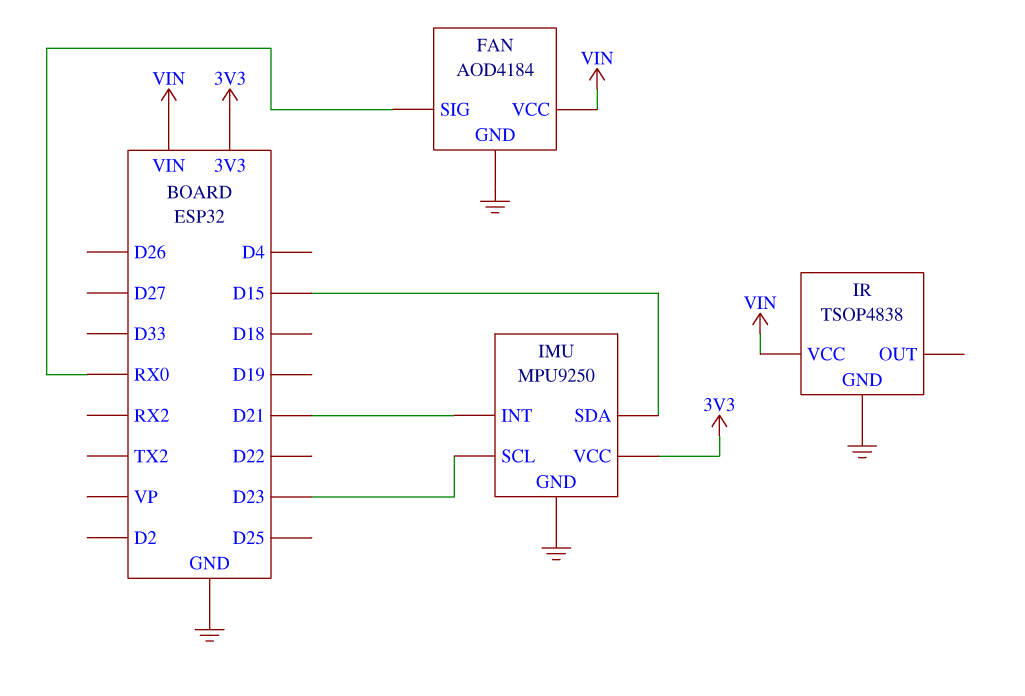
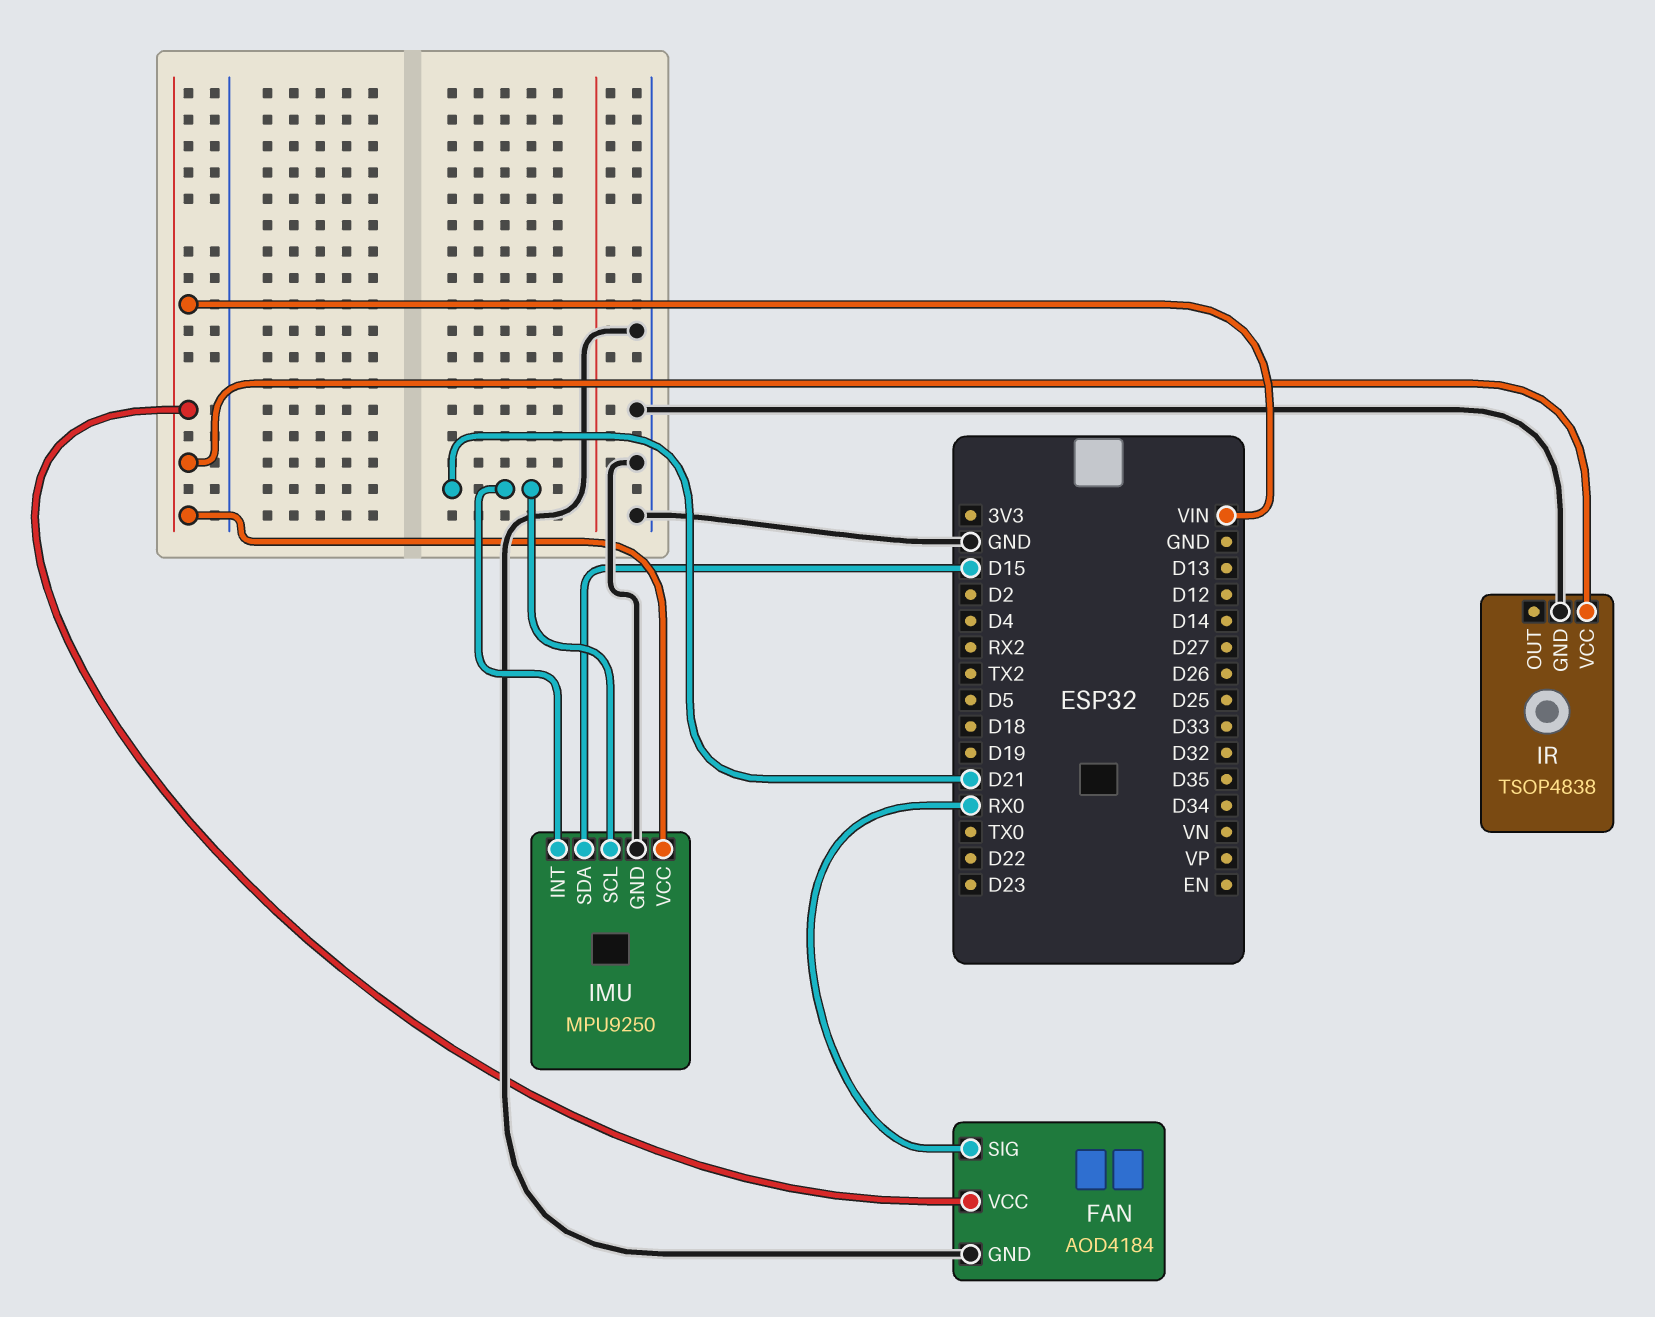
IMU pin SCL: D23 -> D21
IMU pin VCC: 3V3 -> VIN

